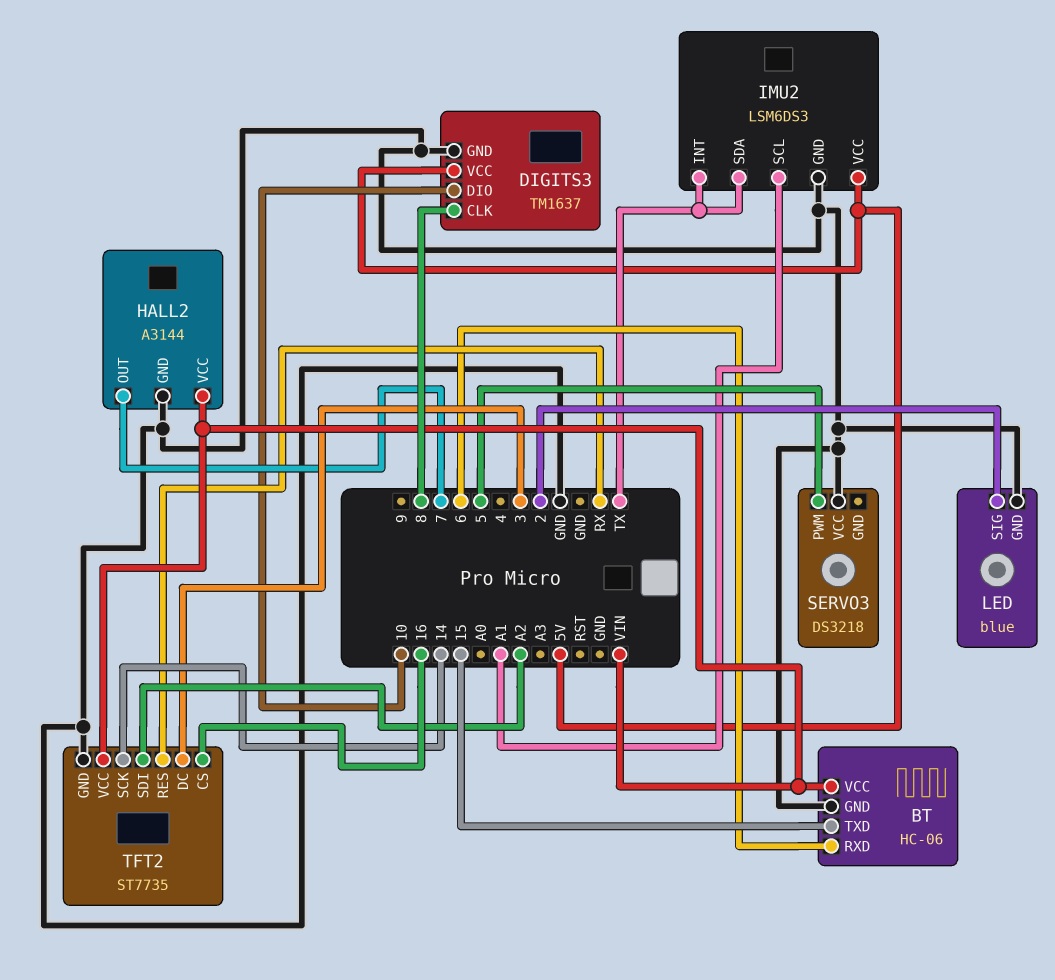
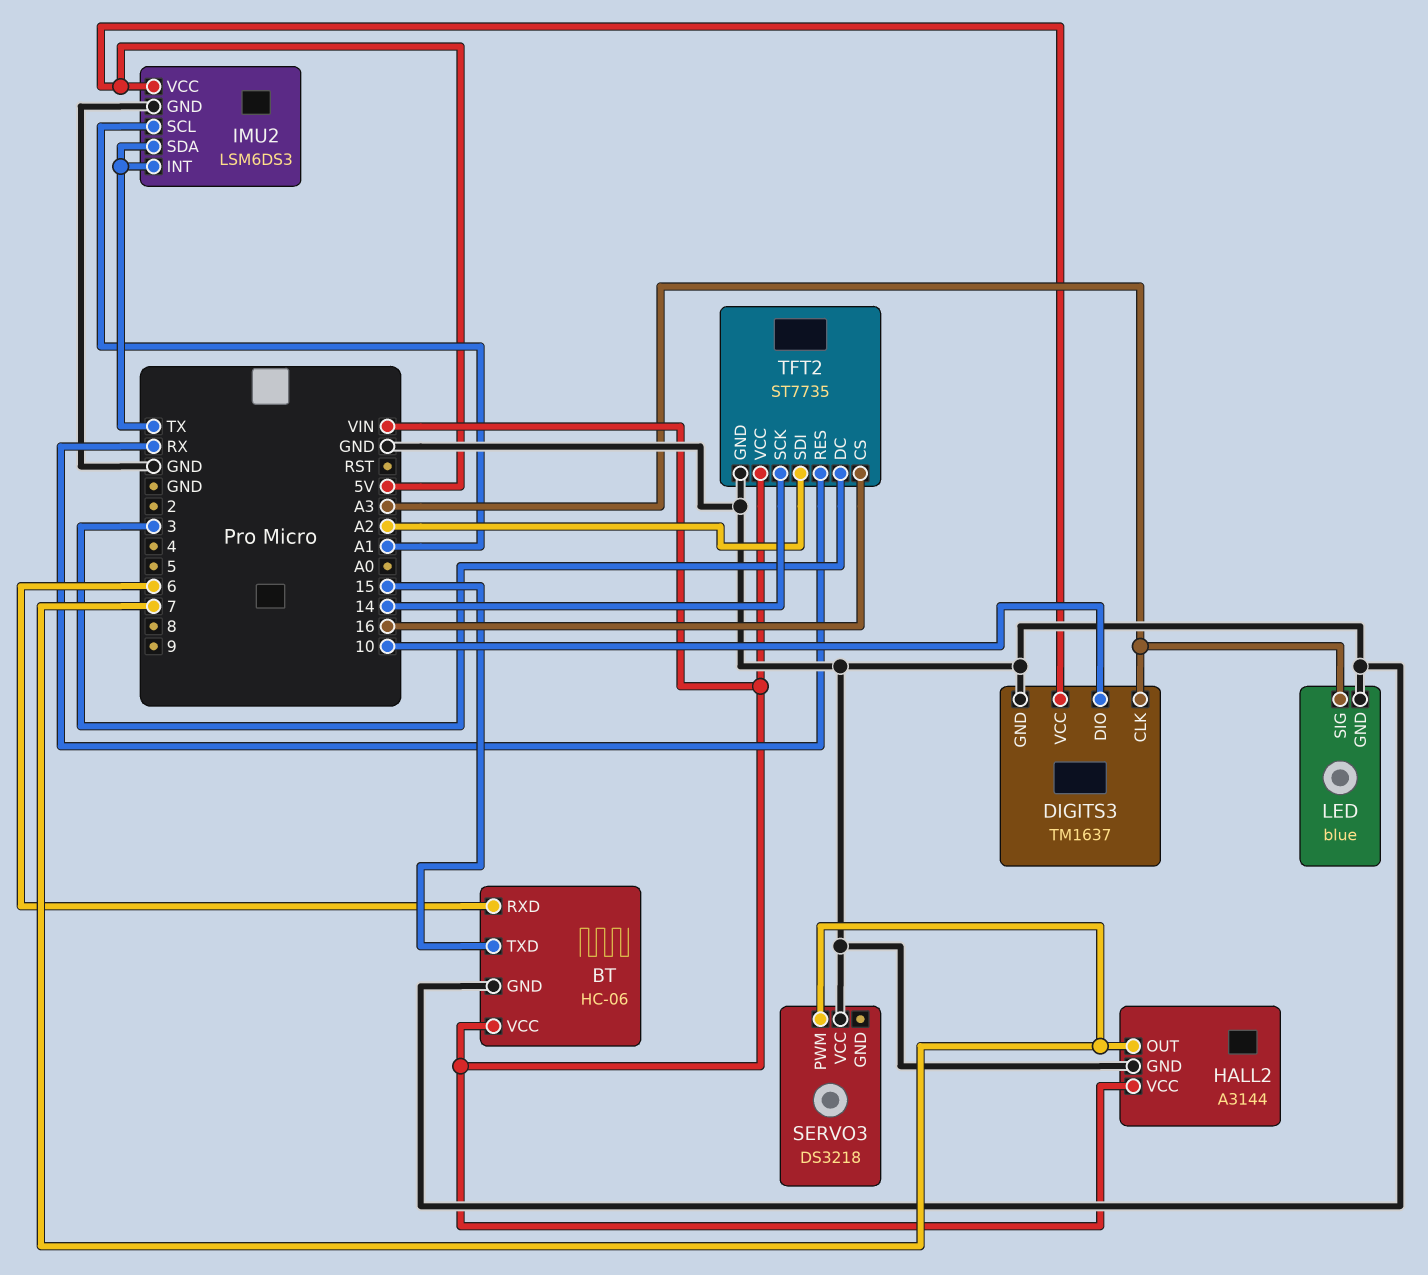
DIGITS3 pin CLK: 8 -> A3
LED pin SIG: 2 -> A3
SERVO3 pin PWM: 5 -> 7

